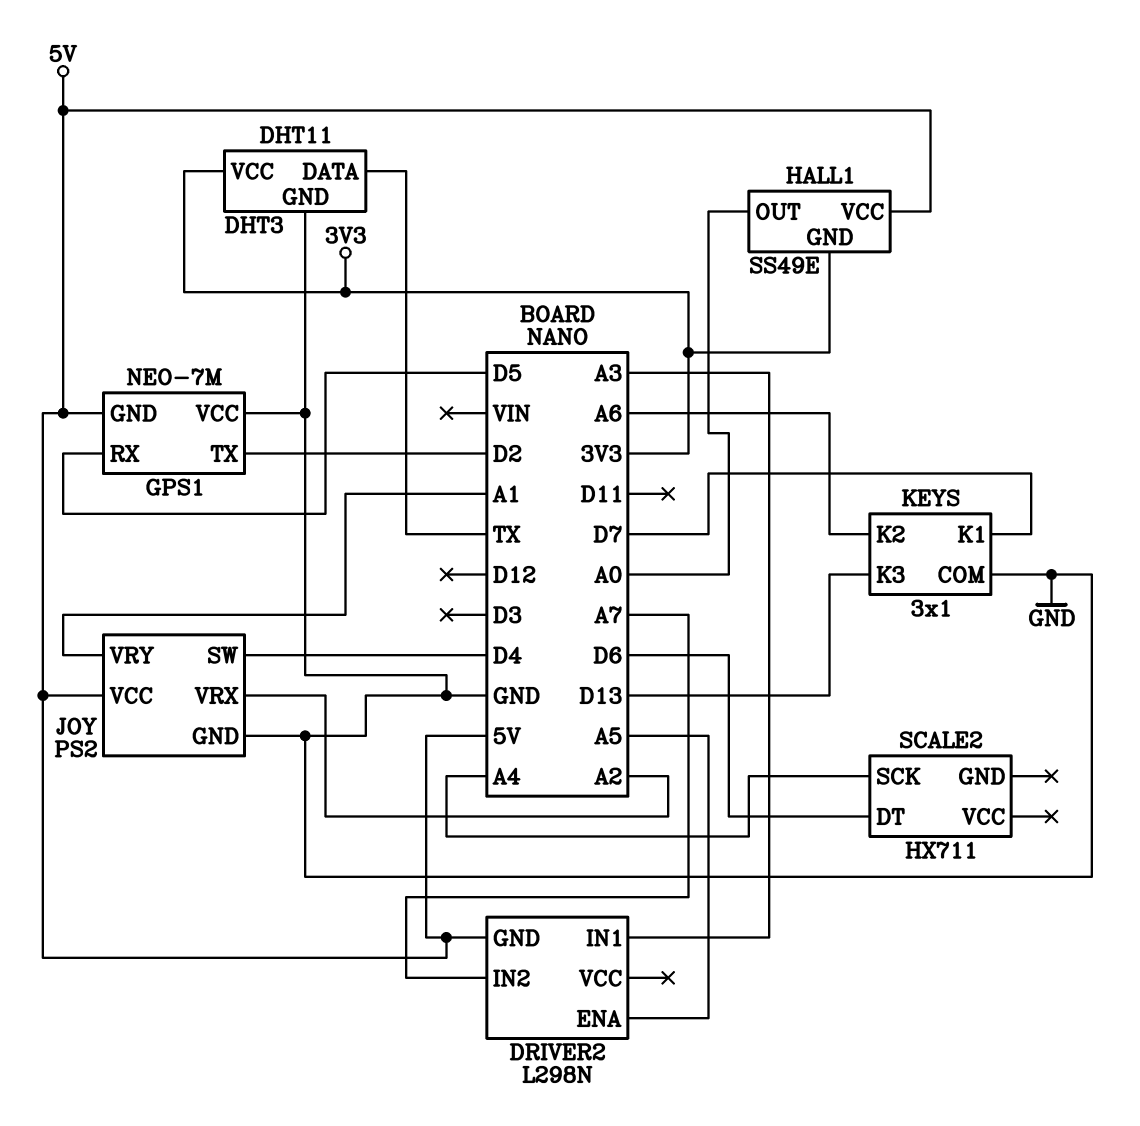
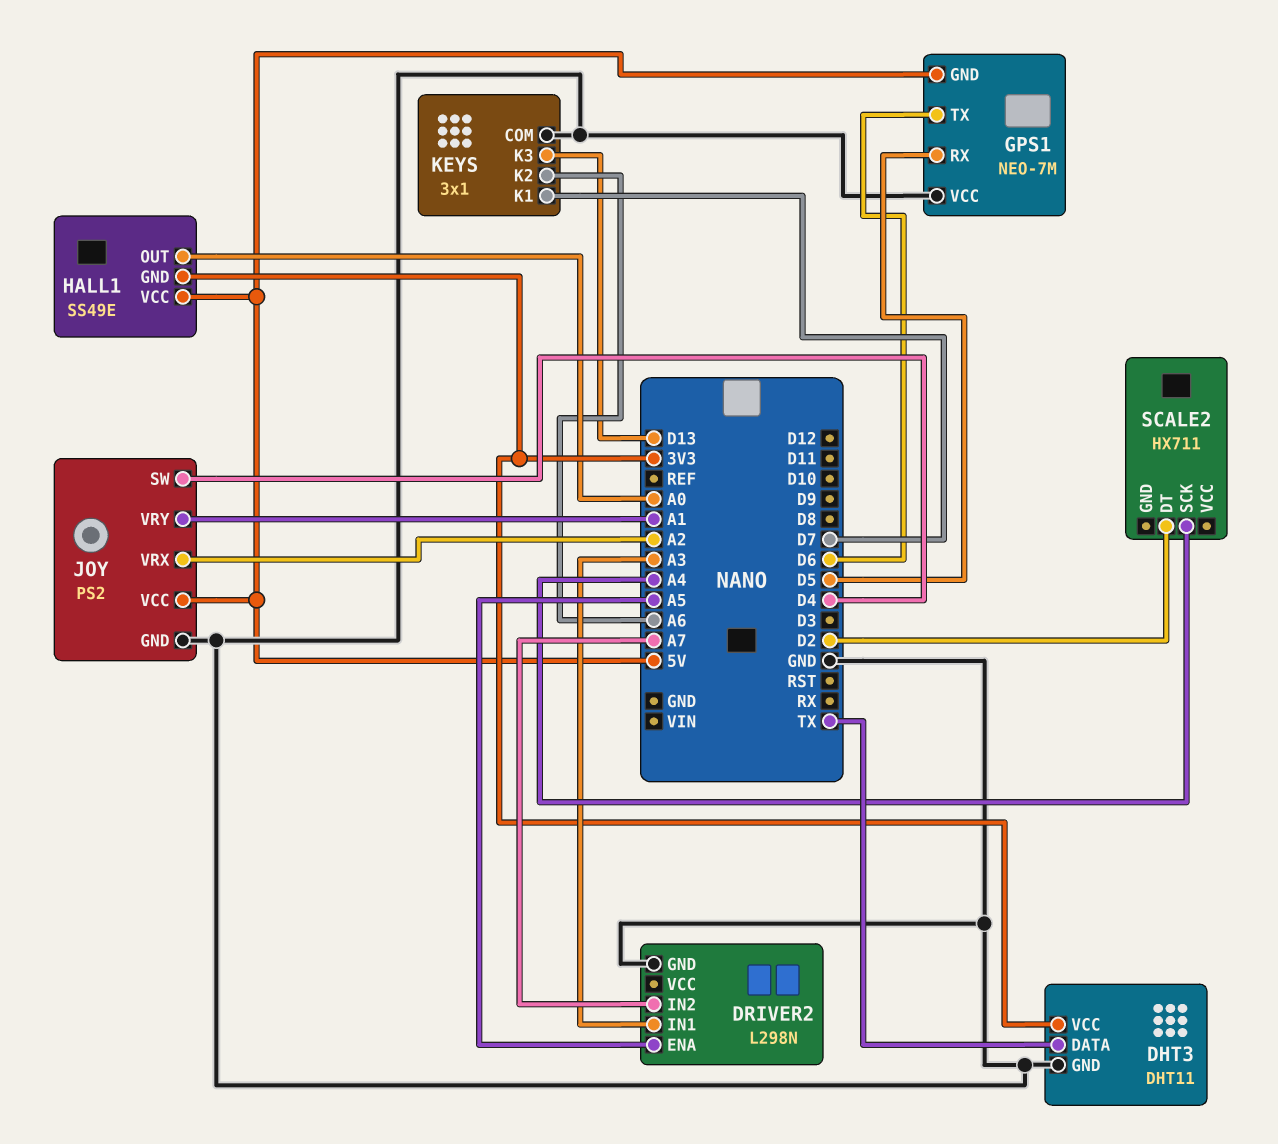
DRIVER2 pin GND: 5V -> GND
GPS1 pin TX: D2 -> D6
SCALE2 pin DT: D6 -> D2

